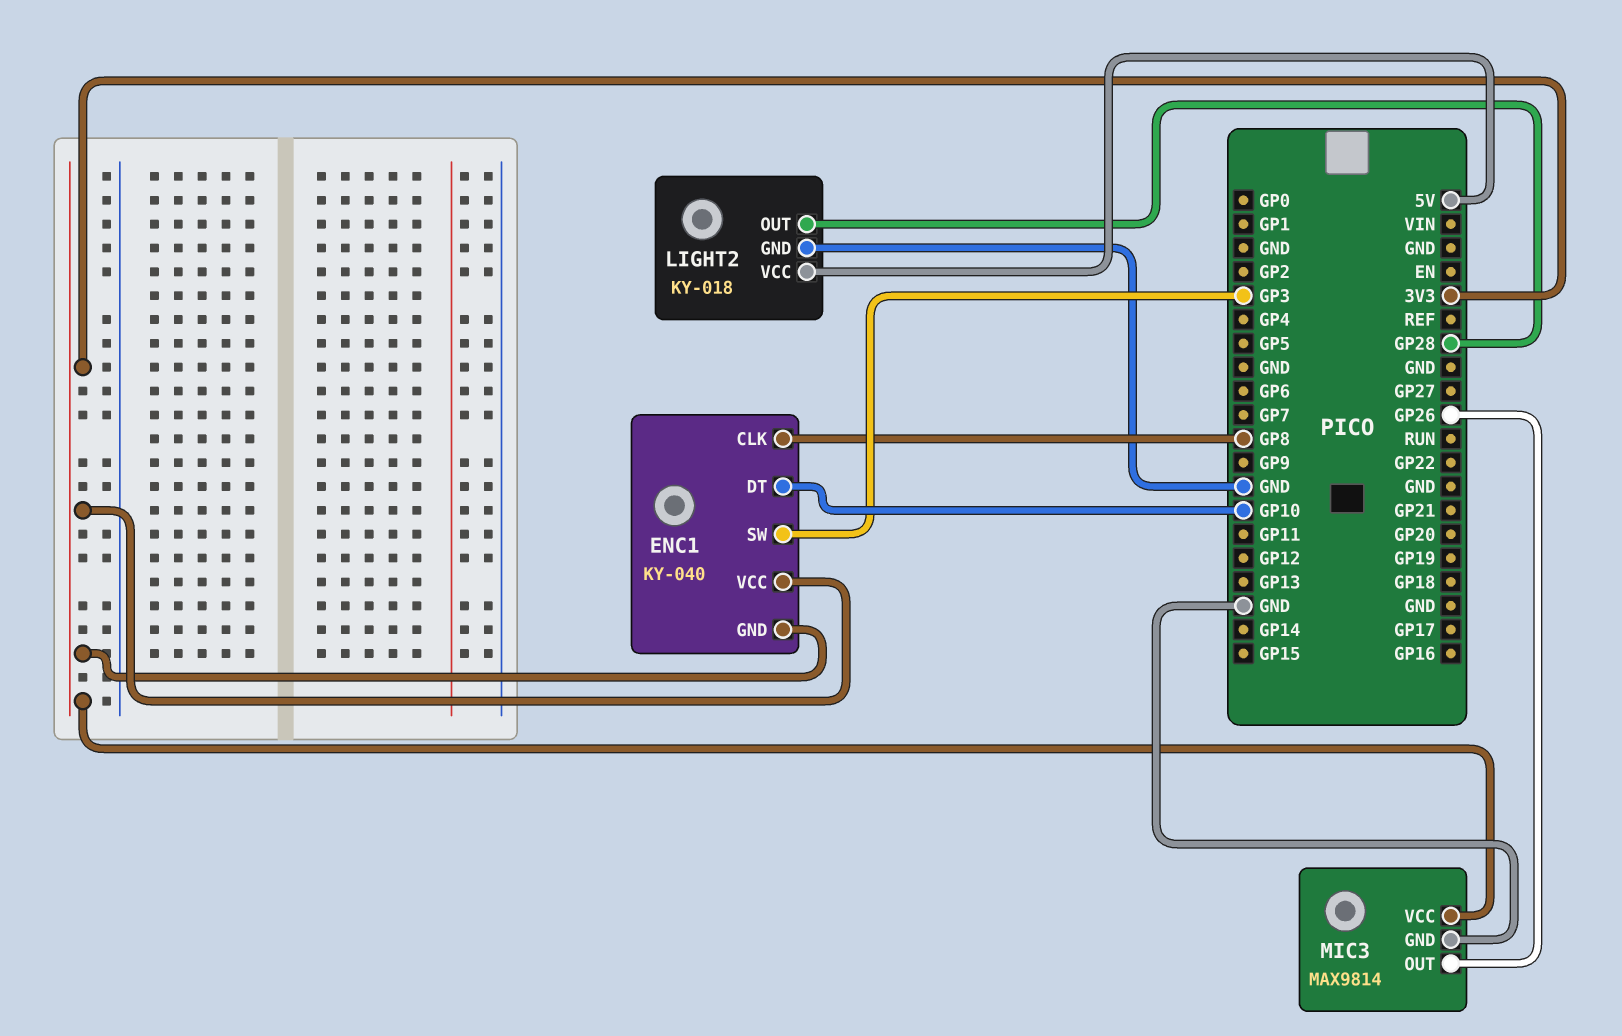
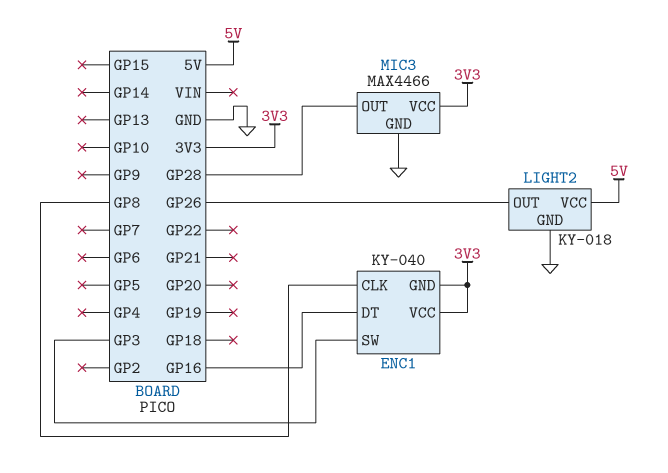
ENC1 pin DT: GP10 -> GP16
LIGHT2 pin OUT: GP28 -> GP26
MIC3: MAX9814 -> MAX4466
MIC3 pin OUT: GP26 -> GP28

